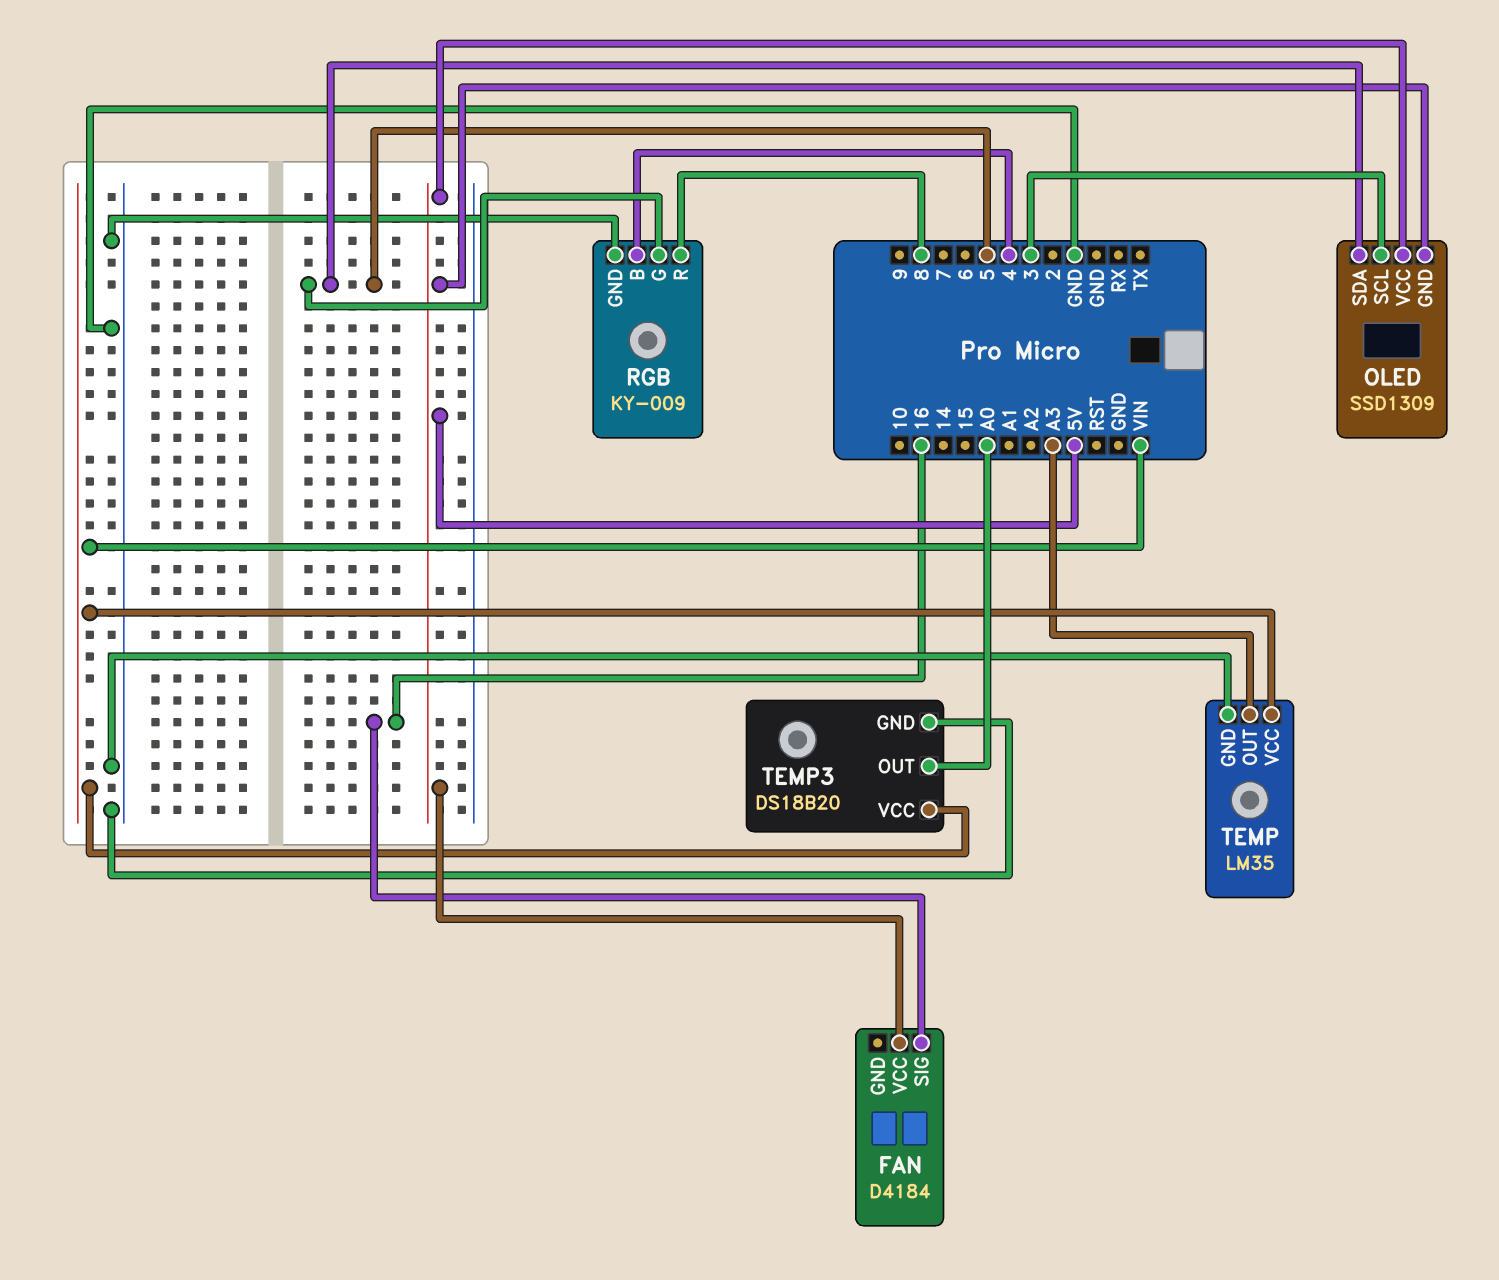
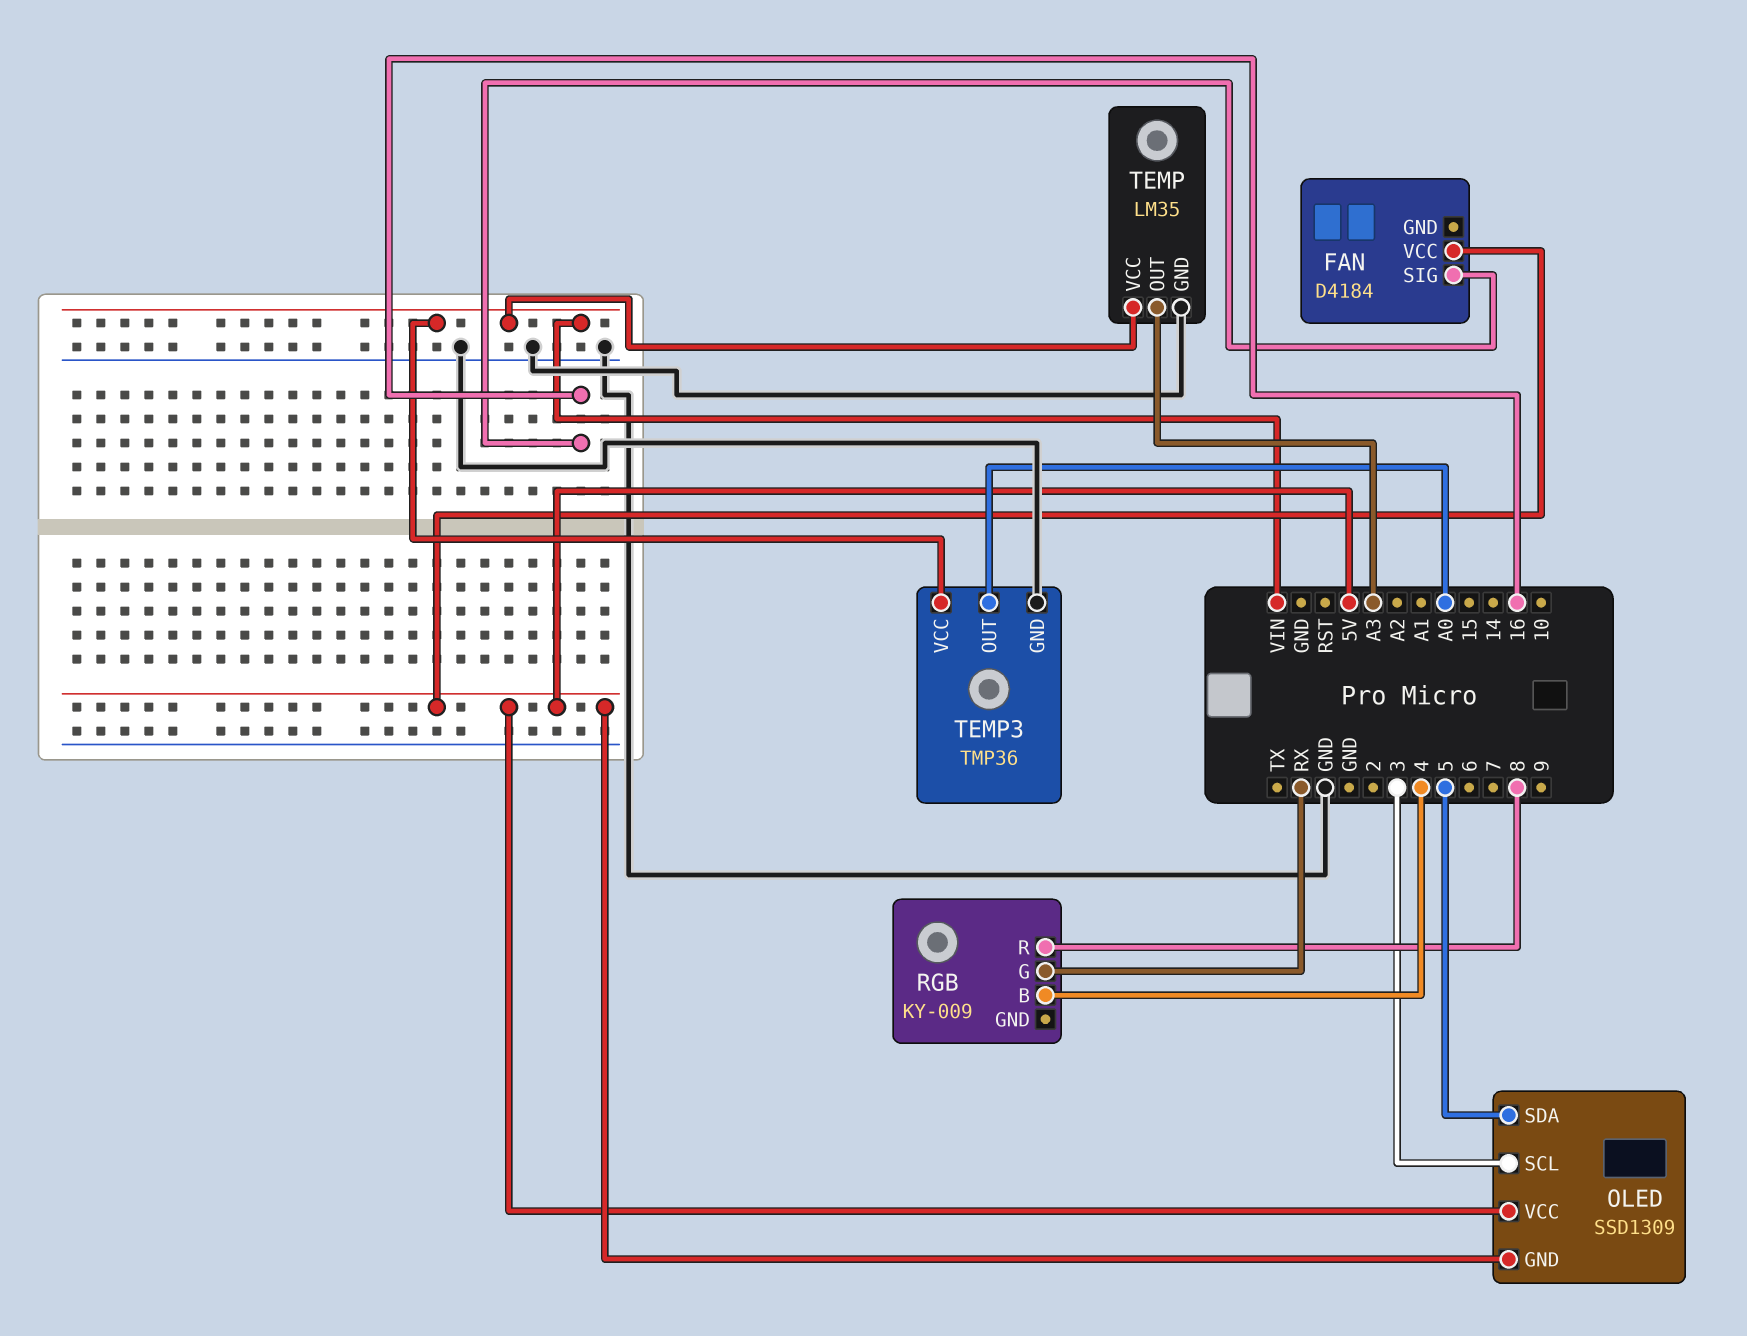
RGB pin G: 5 -> RX
RGB pin GND: GND -> none
TEMP3: DS18B20 -> TMP36

